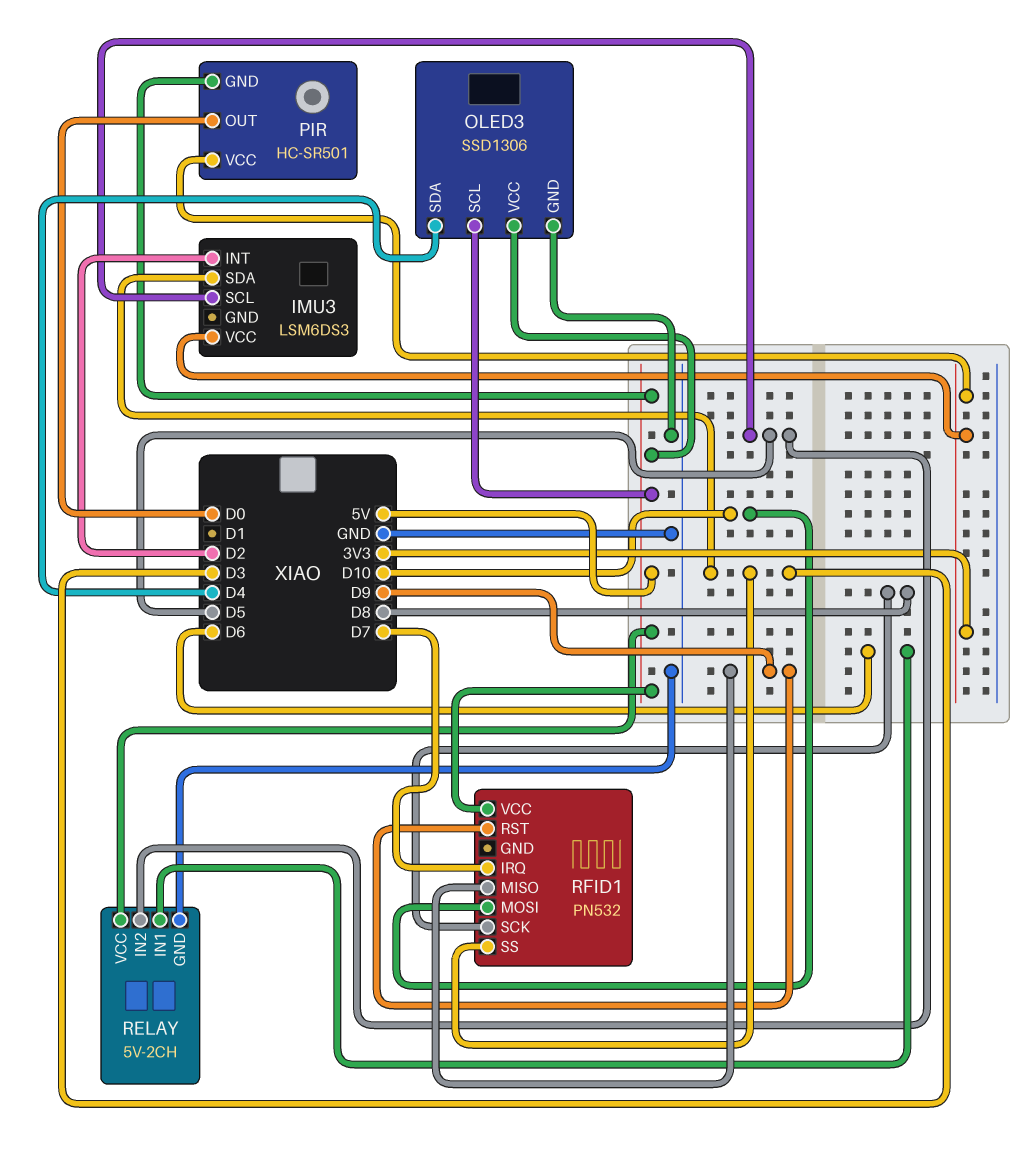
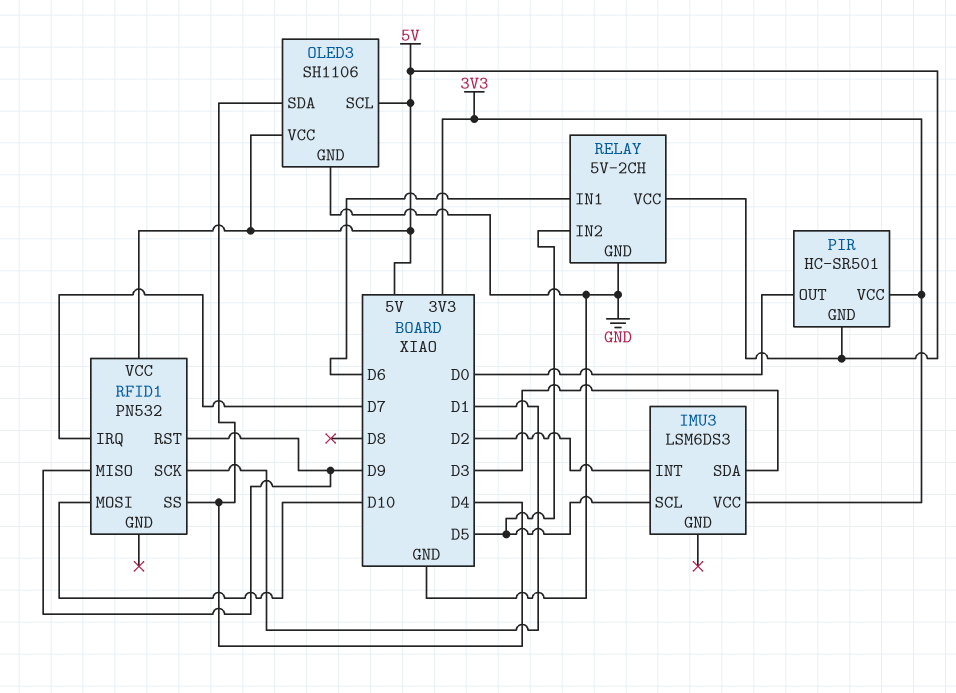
OLED3: SSD1306 -> SH1106
RFID1 pin SCK: D8 -> D1
RFID1 pin SS: D3 -> D4

